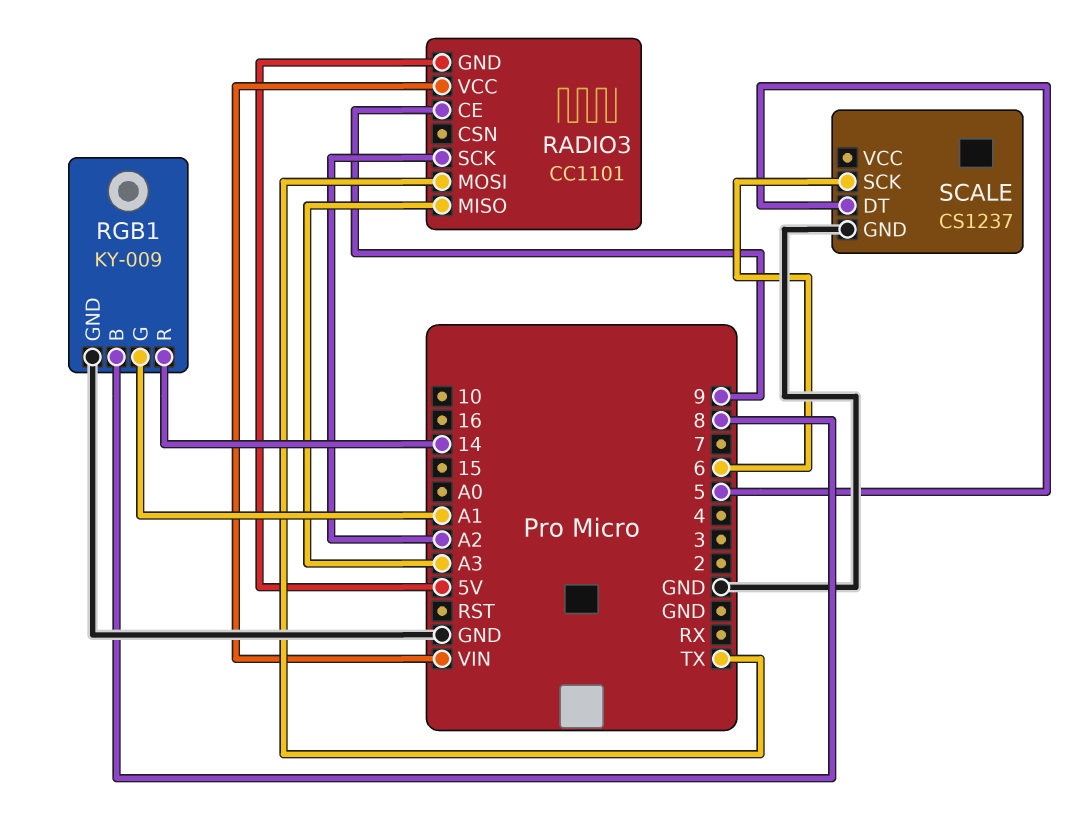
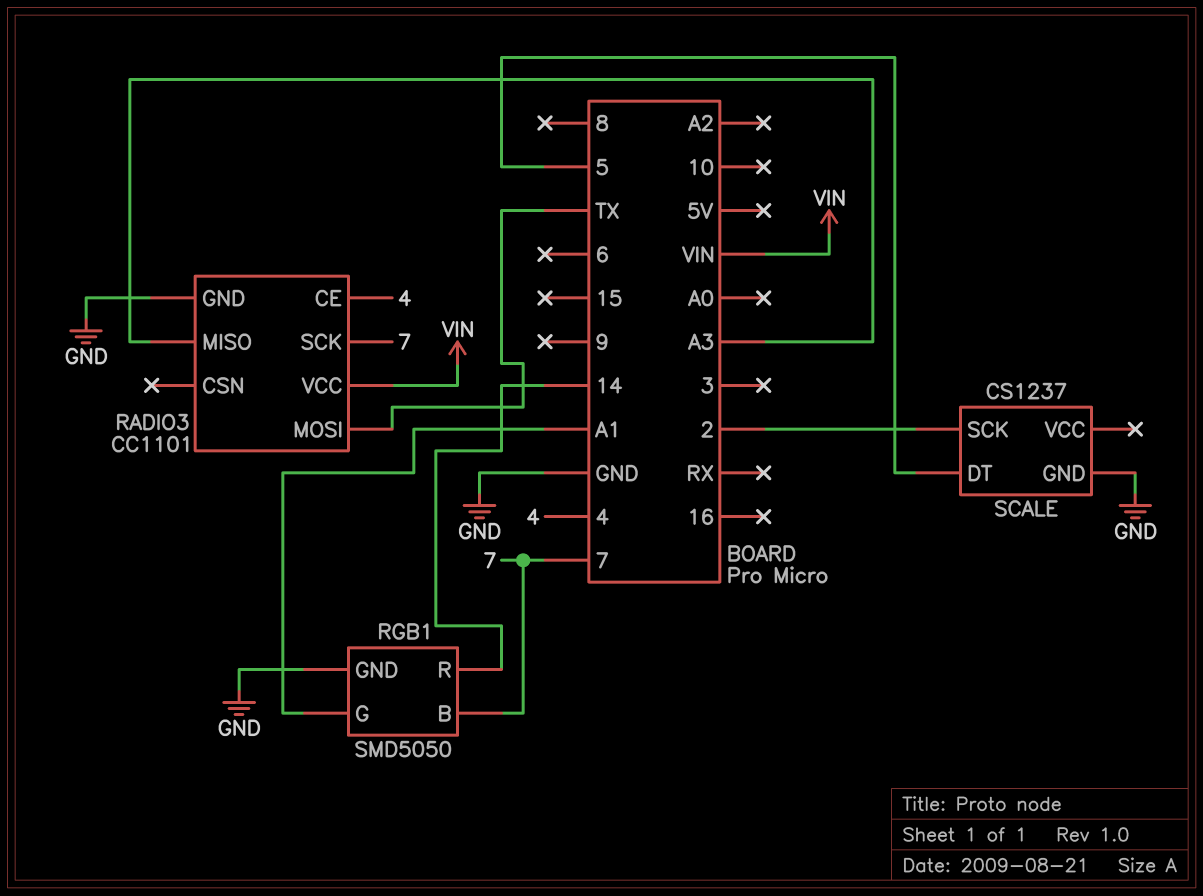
RADIO3 pin CE: 9 -> 4
RADIO3 pin GND: 5V -> GND
RADIO3 pin SCK: A2 -> 7
RGB1: KY-009 -> SMD5050
RGB1 pin B: 8 -> 7
SCALE pin SCK: 6 -> 2

